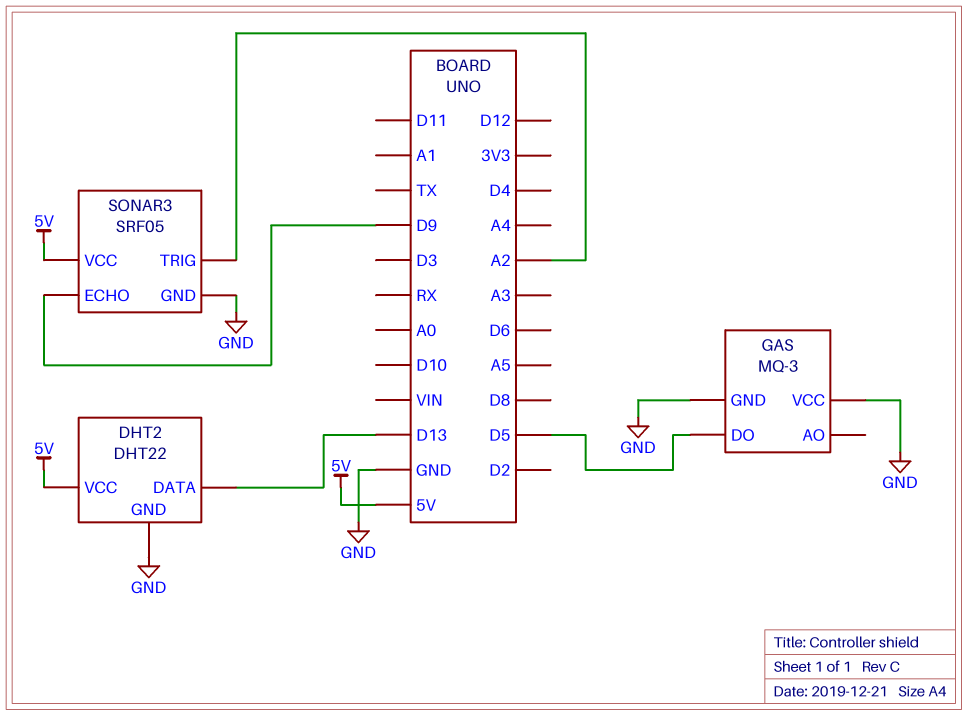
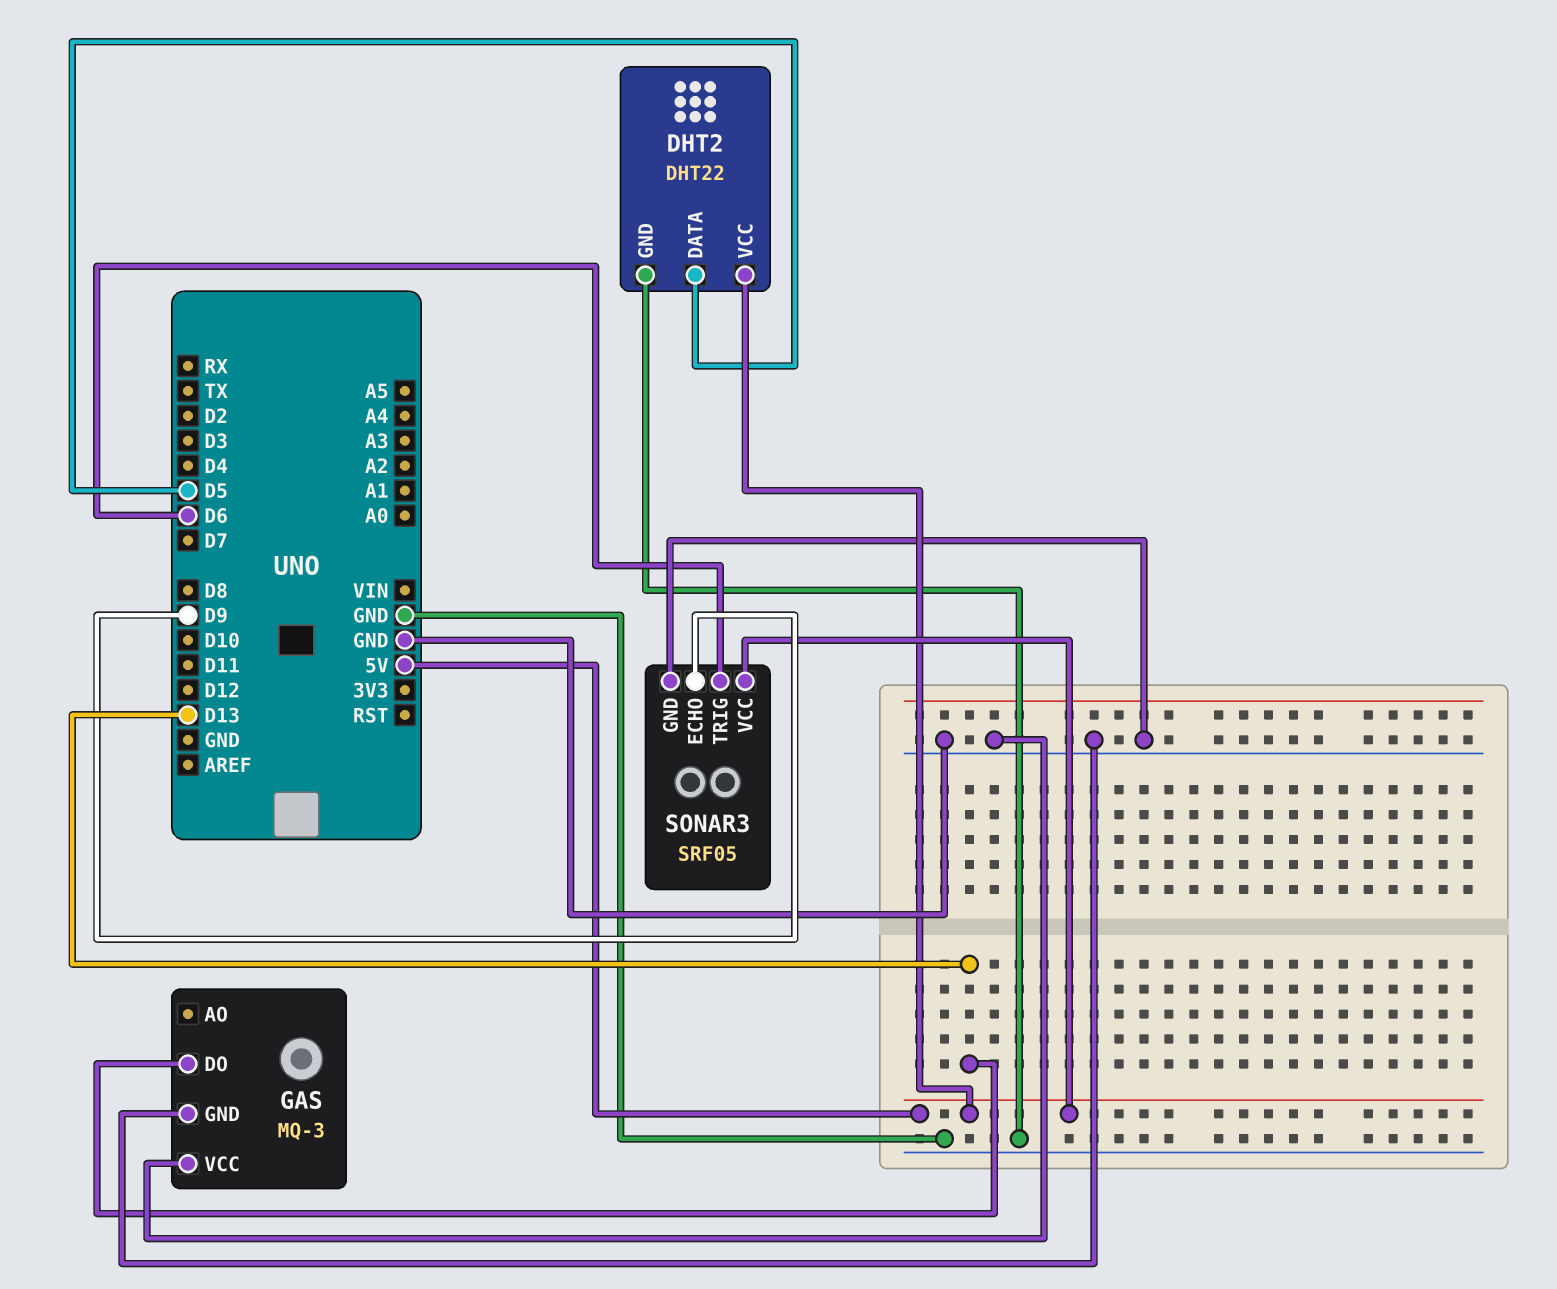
DHT2 pin DATA: D13 -> D5
GAS pin DO: D5 -> D13
SONAR3 pin TRIG: A2 -> D6

